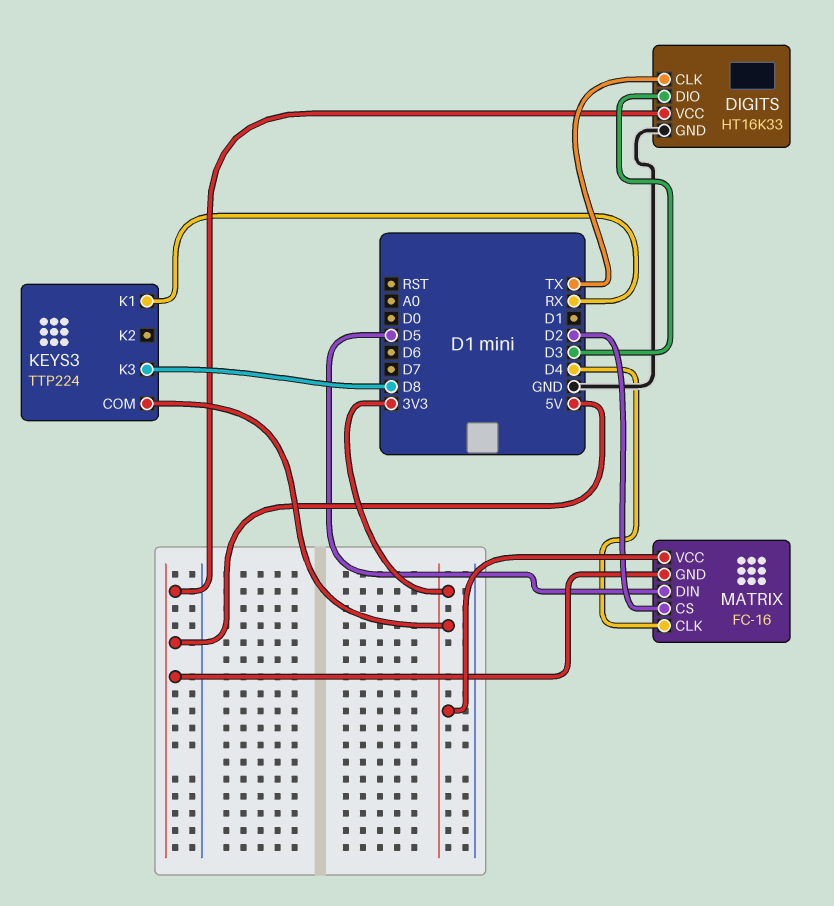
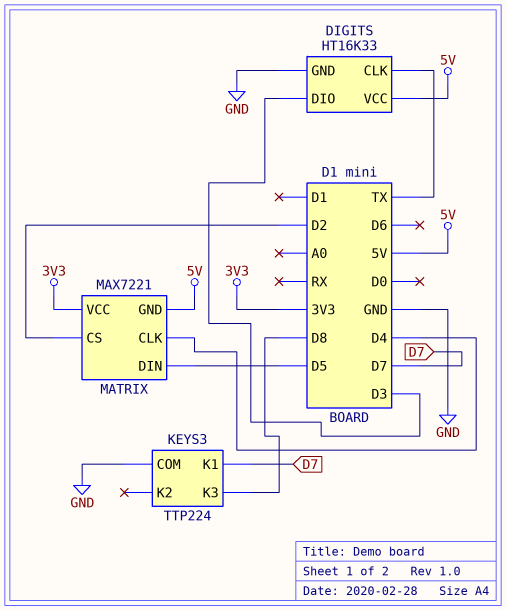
KEYS3 pin COM: 3V3 -> GND
KEYS3 pin K1: RX -> D7
MATRIX: FC-16 -> MAX7221

